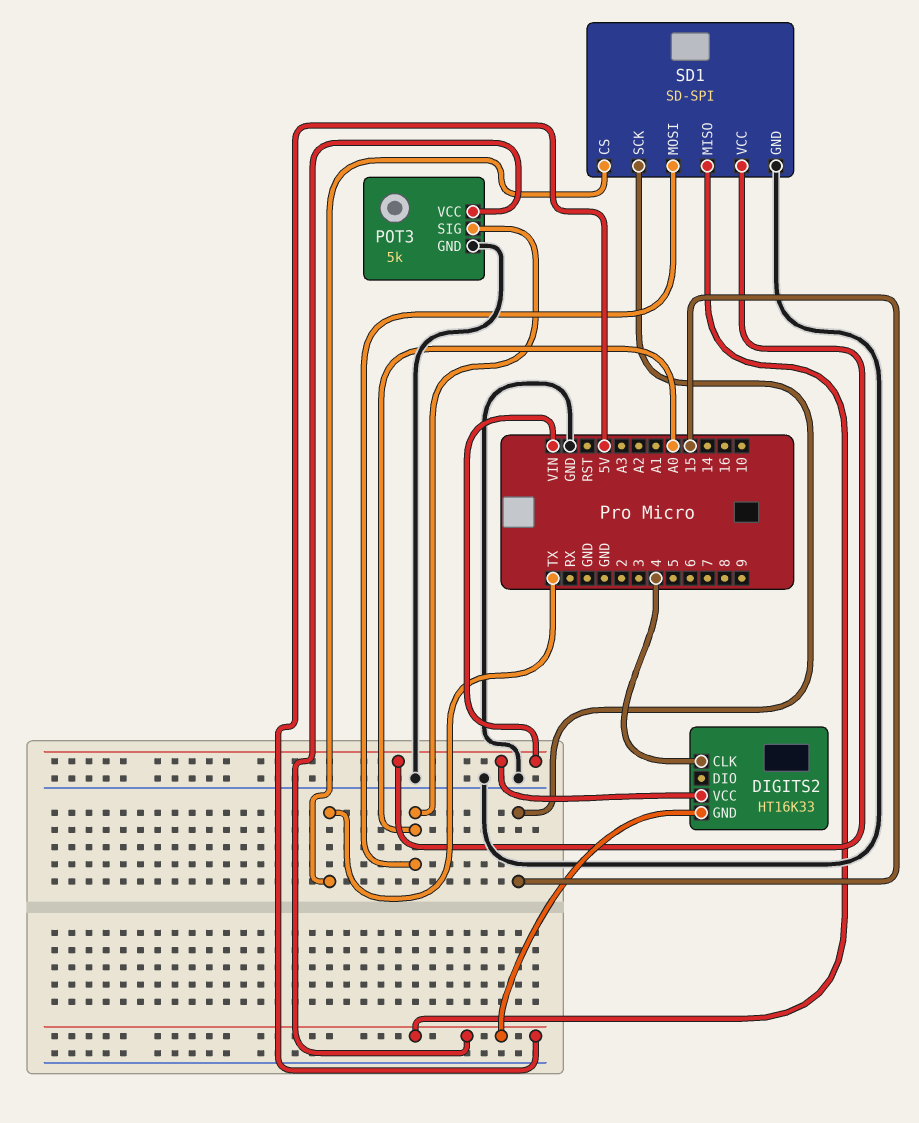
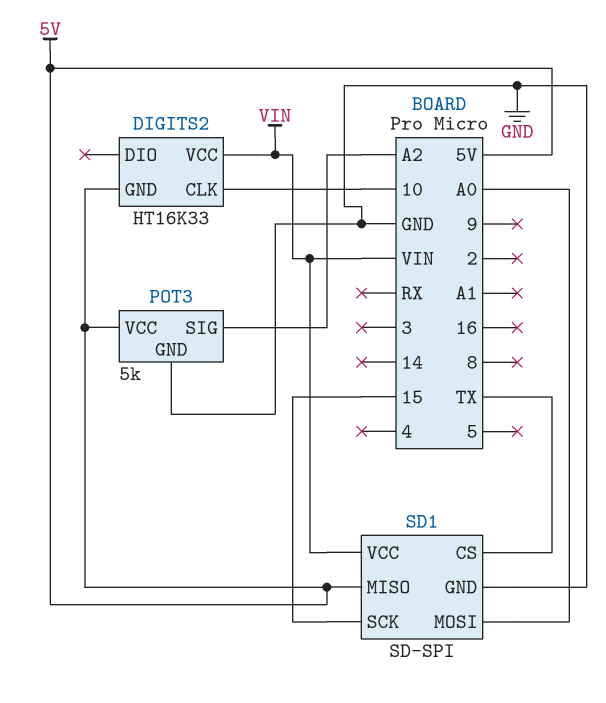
DIGITS2 pin CLK: 4 -> 10
POT3 pin SIG: A0 -> A2

